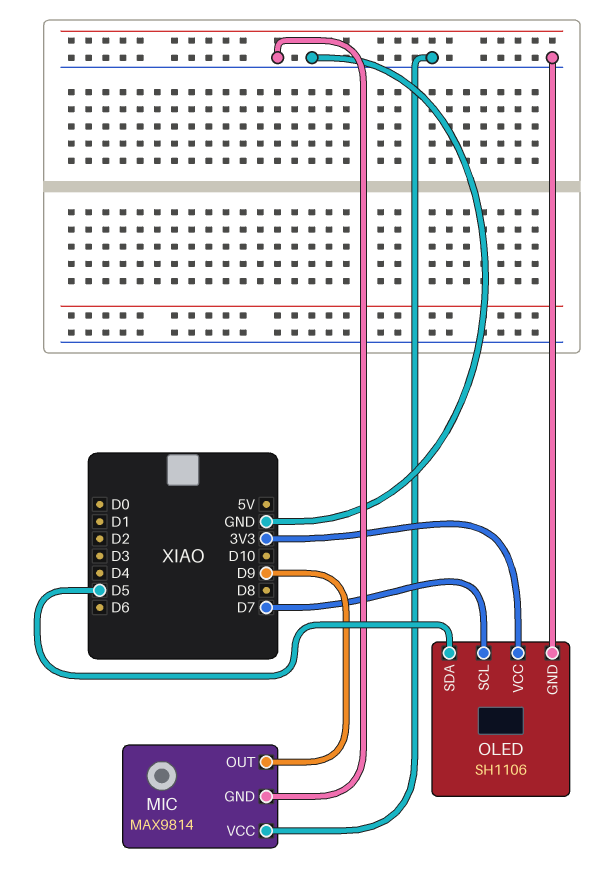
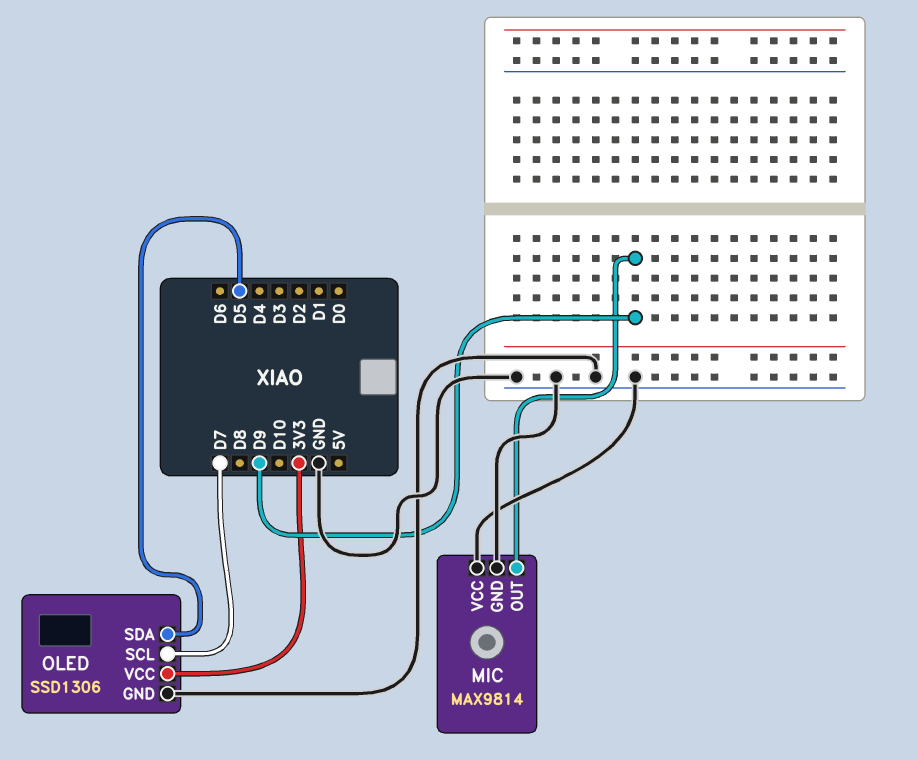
OLED: SH1106 -> SSD1306

